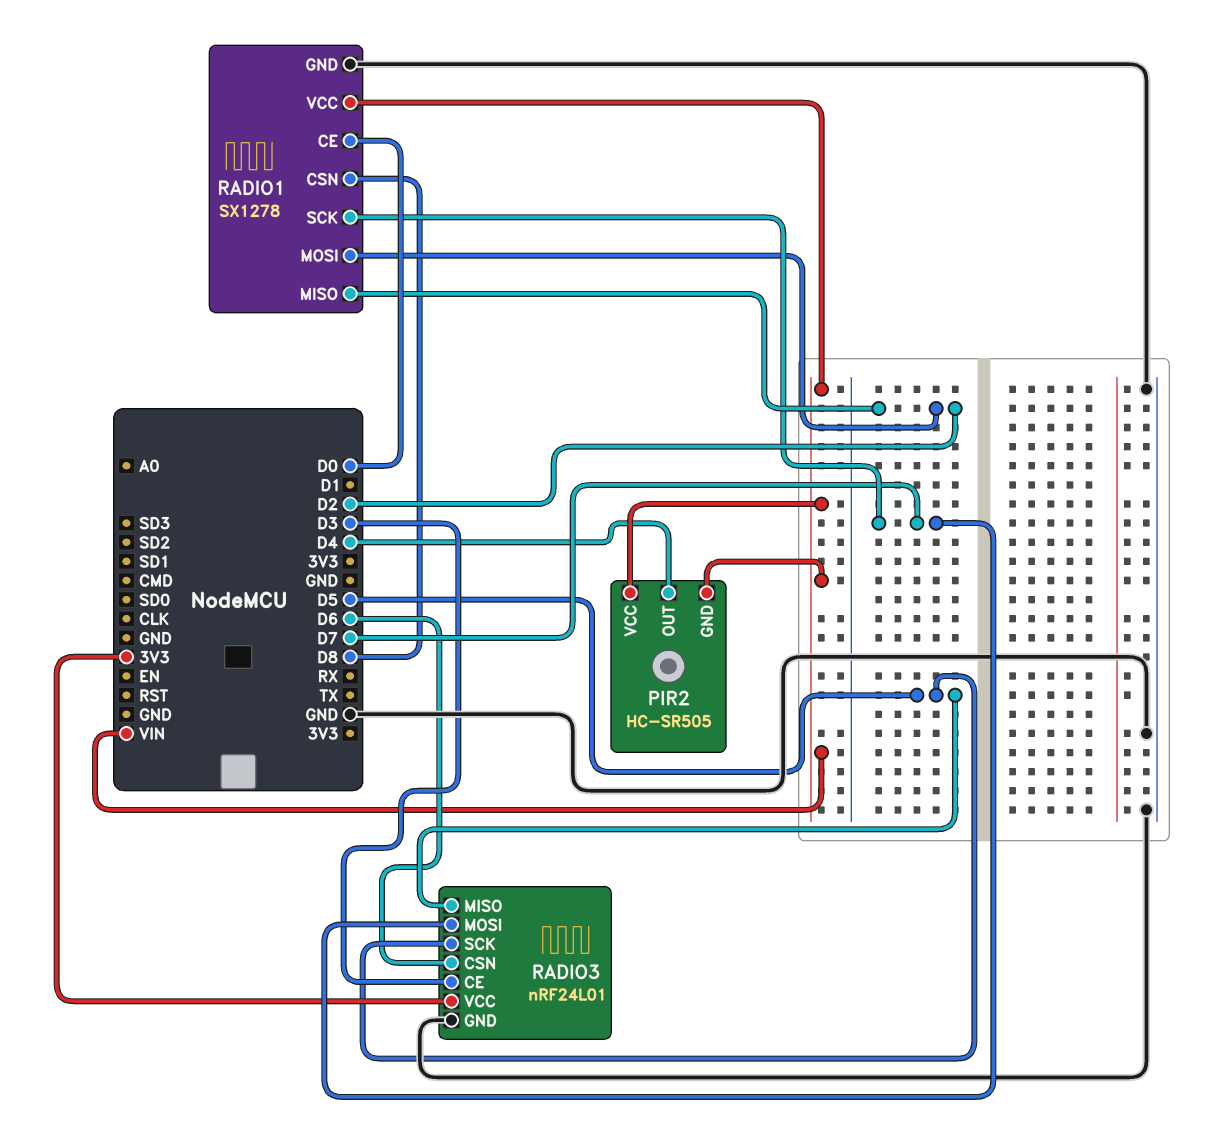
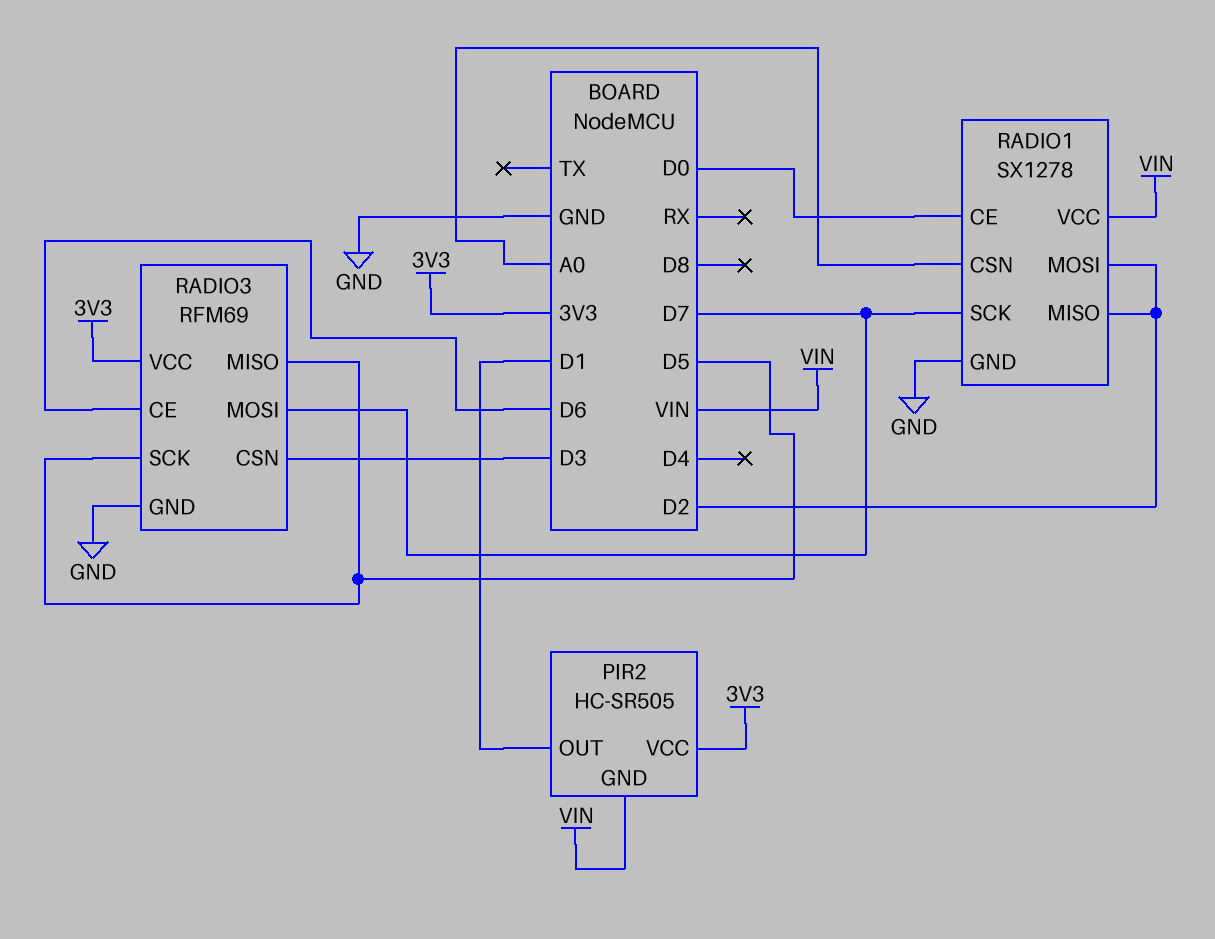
PIR2 pin OUT: D4 -> D1
PIR2 pin VCC: VIN -> 3V3
RADIO1 pin CSN: D8 -> A0
RADIO3: nRF24L01 -> RFM69
RADIO3 pin CE: D3 -> D6
RADIO3 pin CSN: D6 -> D3

